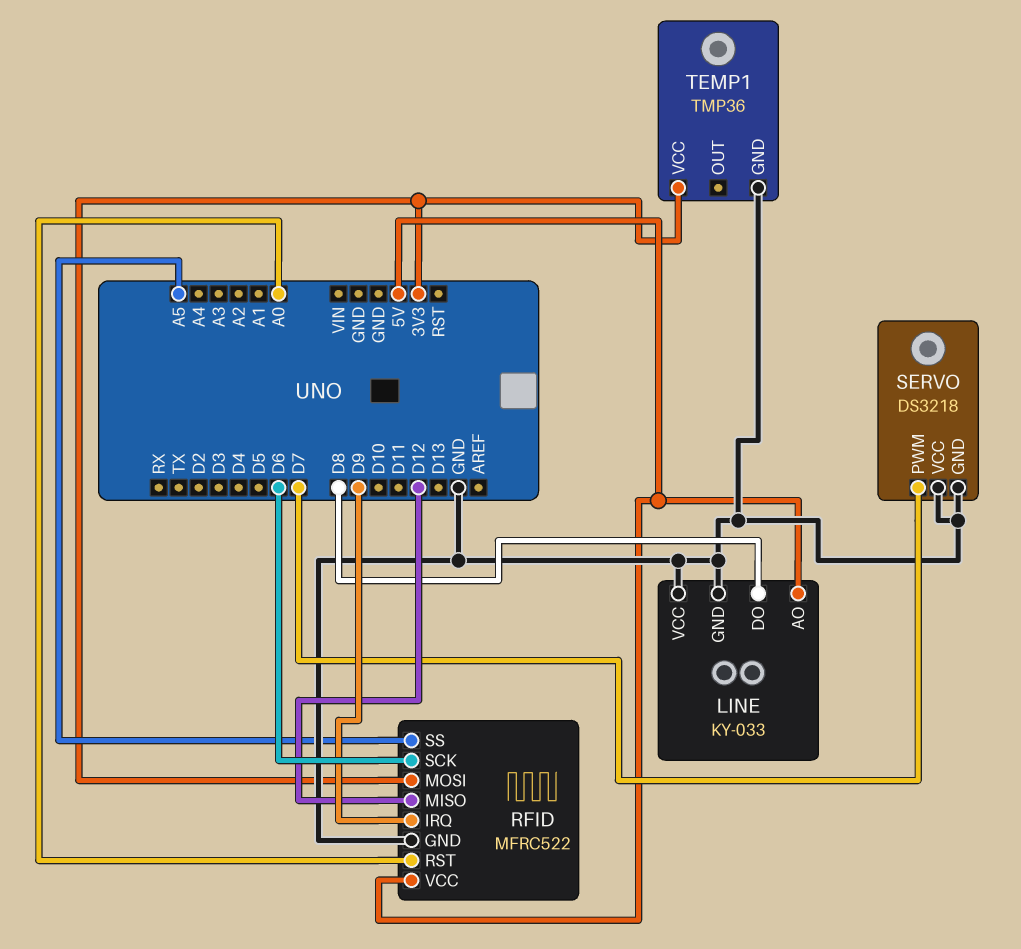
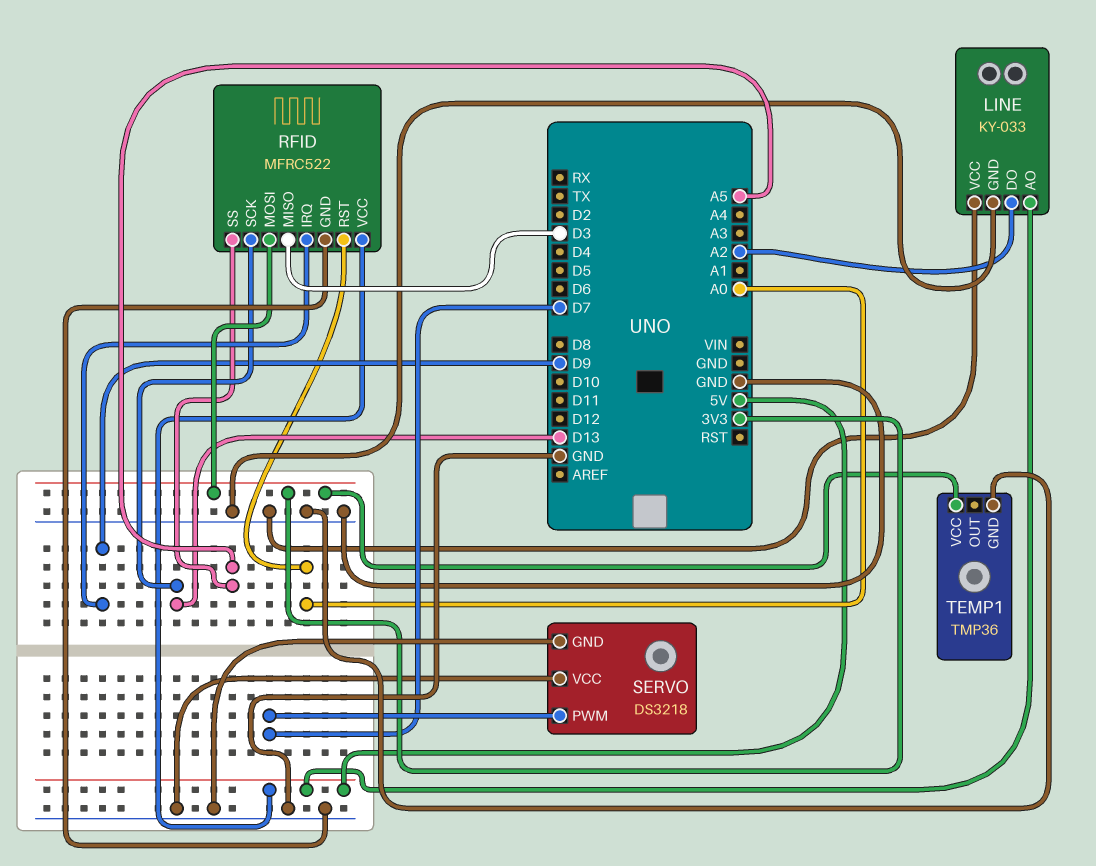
LINE pin DO: D8 -> A2
RFID pin MISO: D12 -> D3
RFID pin SCK: D6 -> D13

